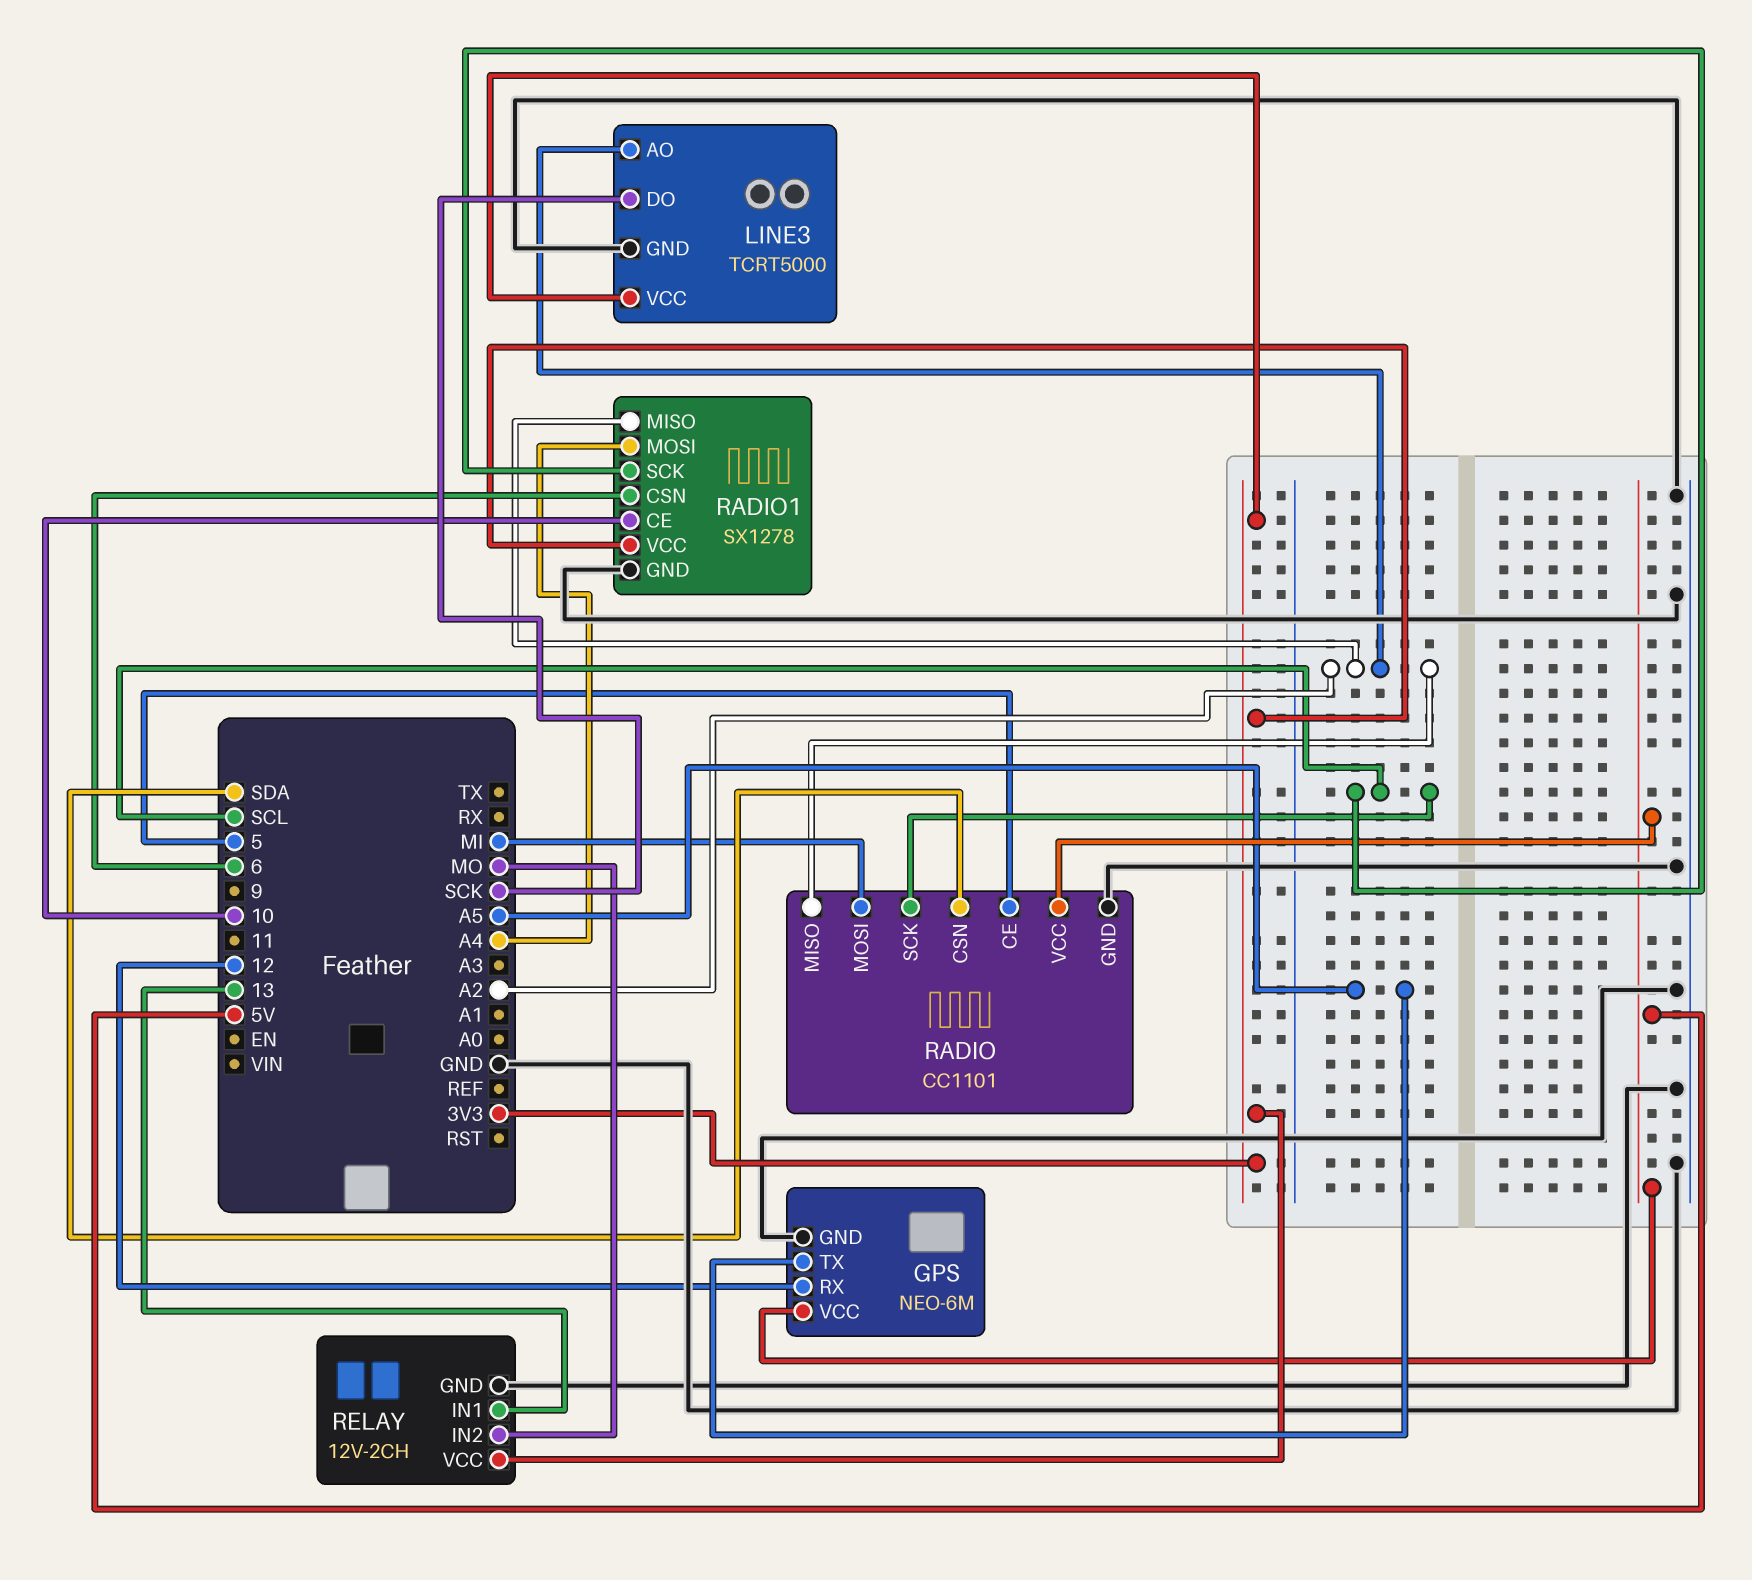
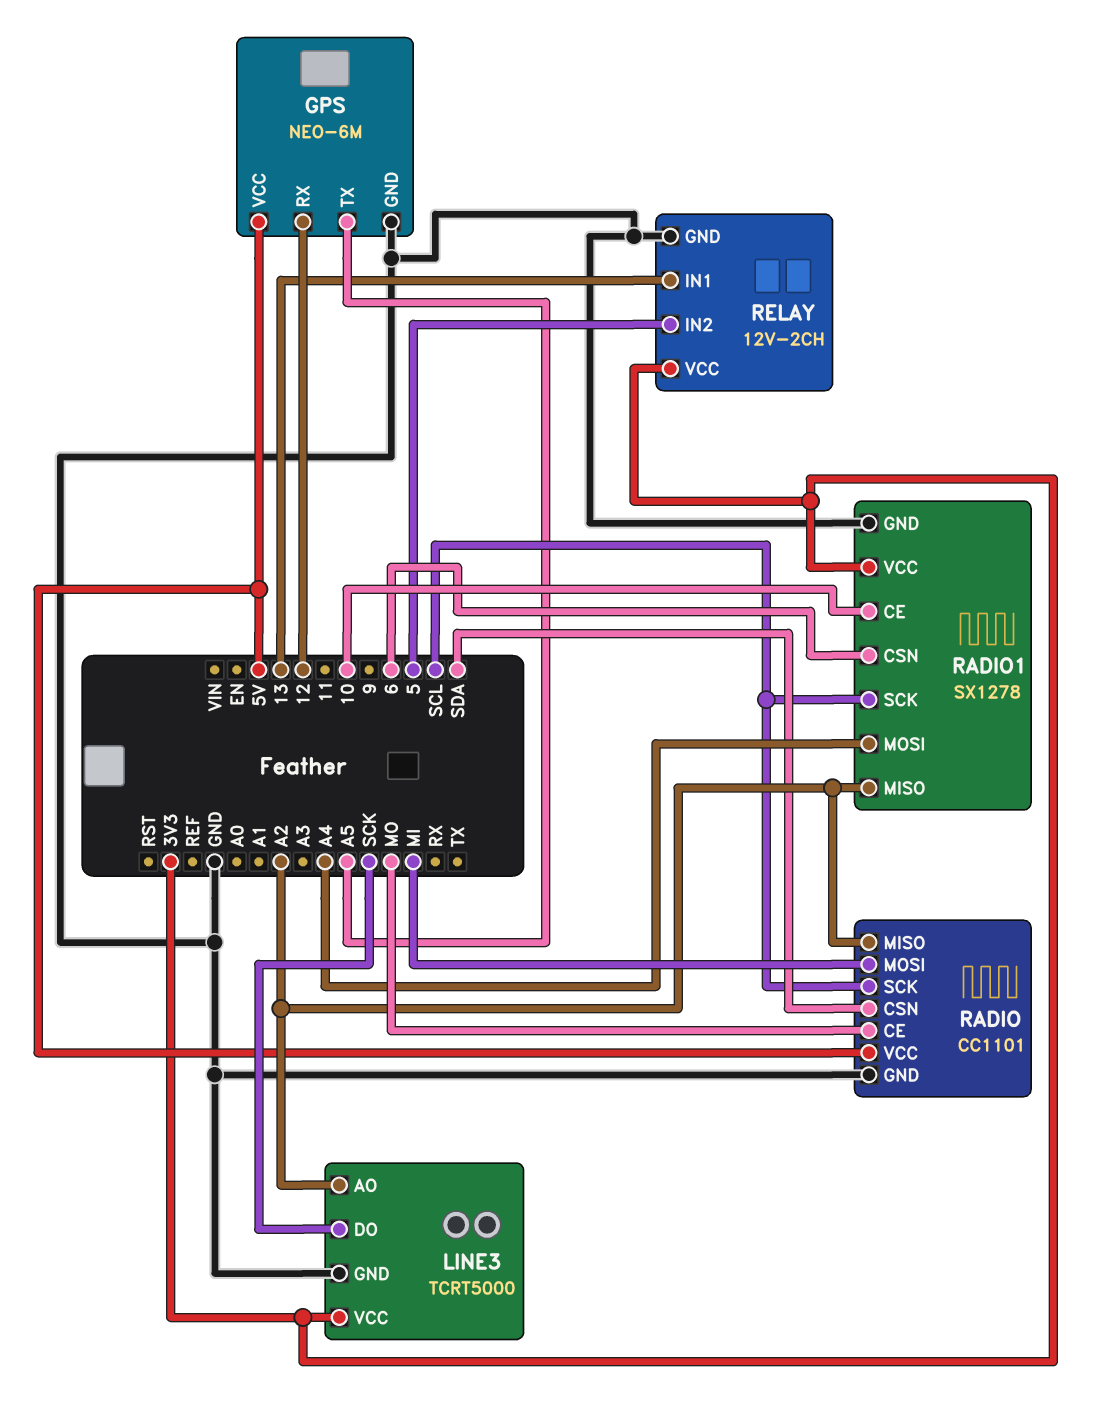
RADIO pin CE: 5 -> MO
RELAY pin IN2: MO -> 5

